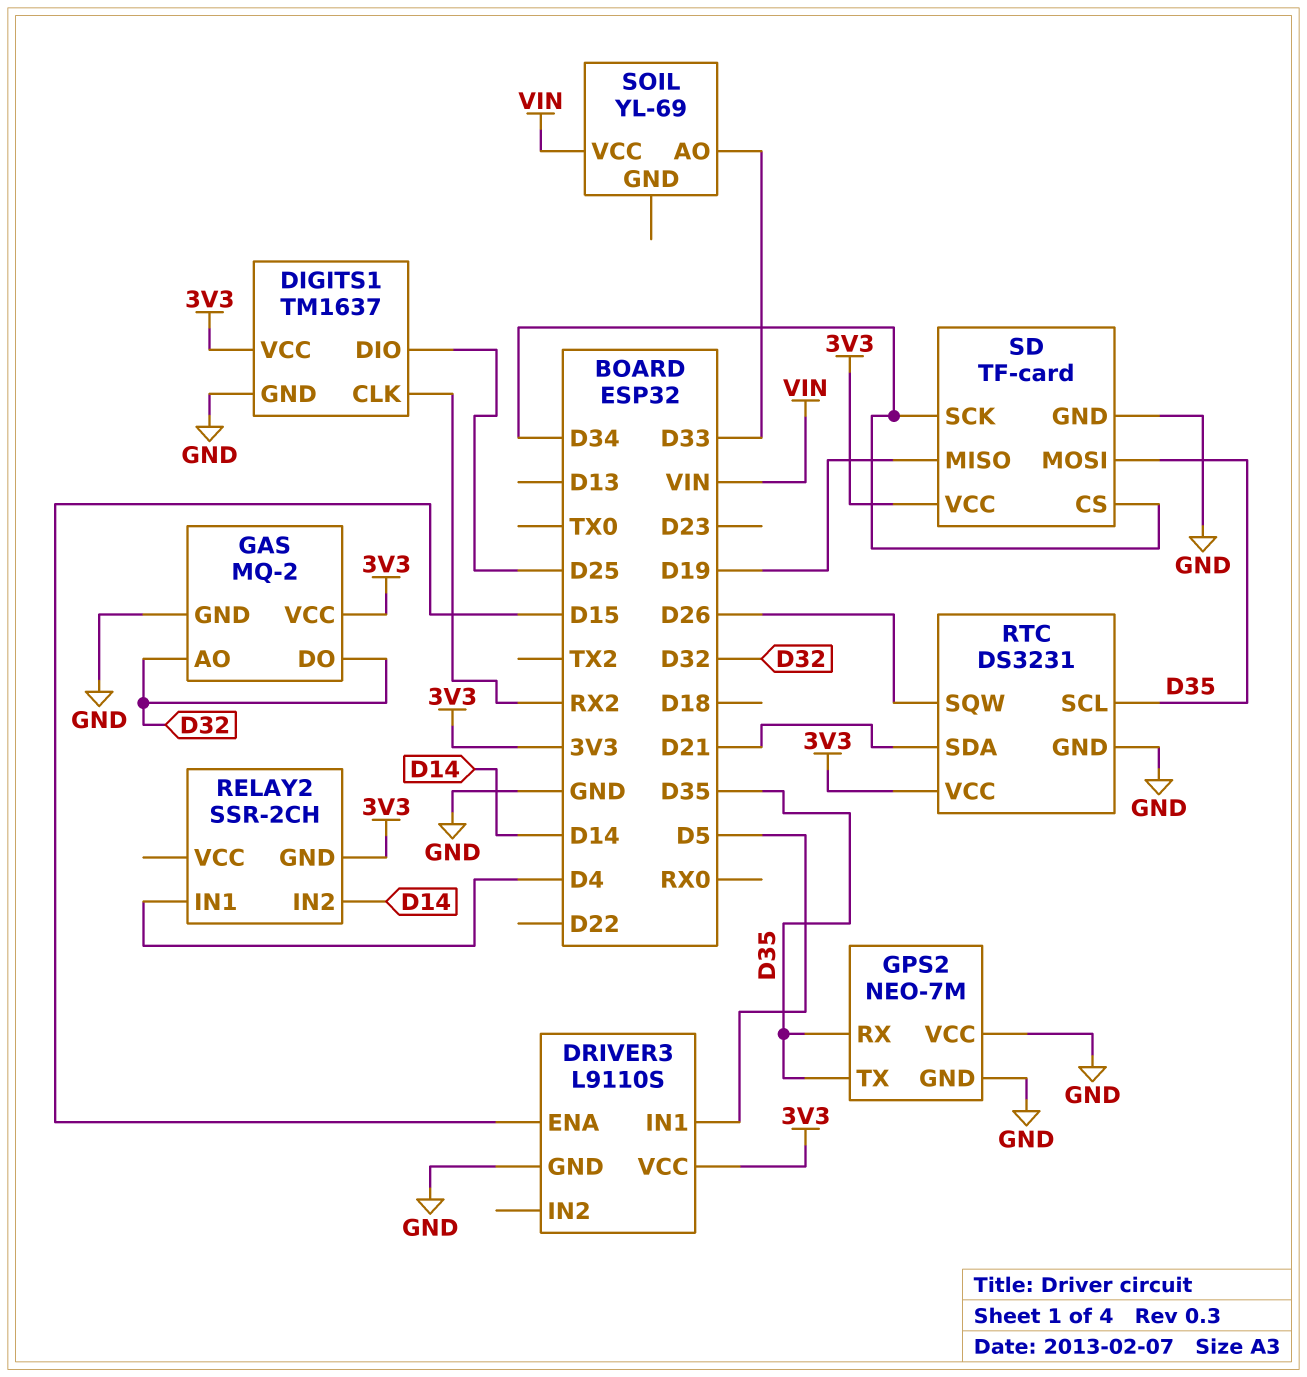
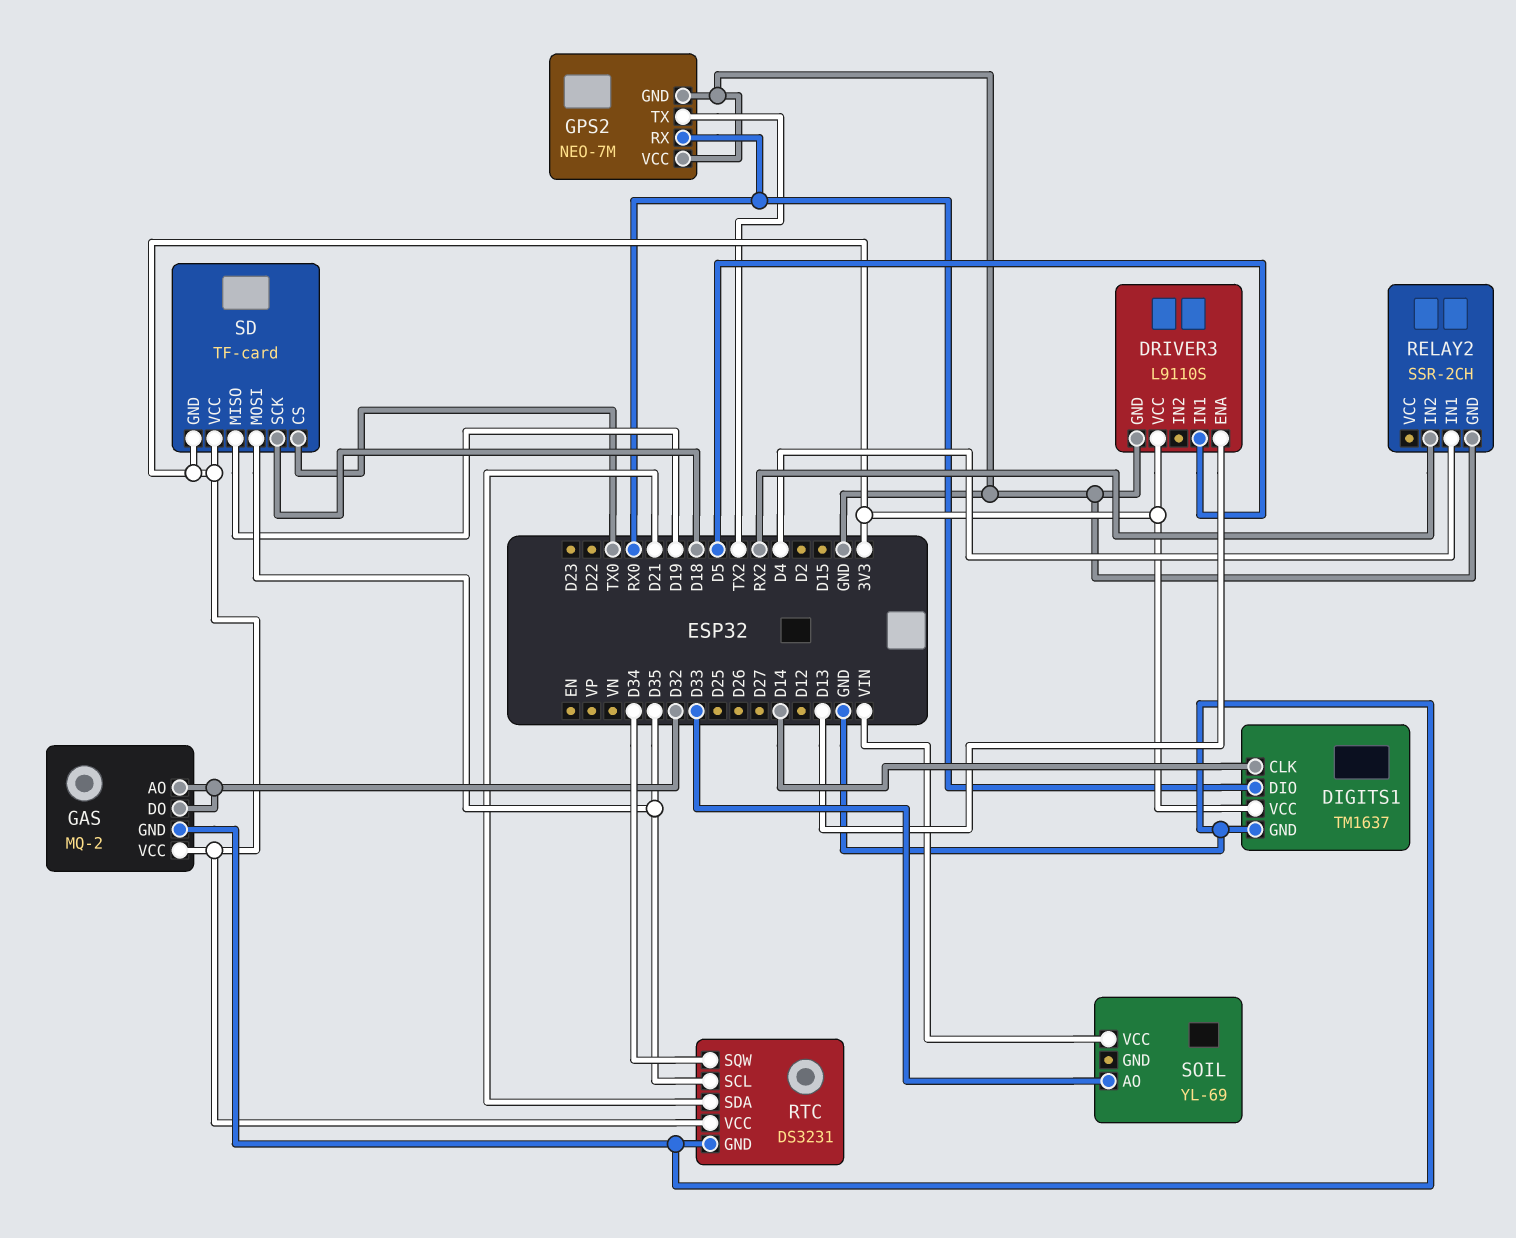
DIGITS1 pin CLK: RX2 -> D14
DIGITS1 pin DIO: D25 -> RX0
DRIVER3 pin ENA: D15 -> D13
GPS2 pin RX: D35 -> RX0
GPS2 pin TX: D35 -> TX2
RELAY2 pin GND: 3V3 -> GND
RELAY2 pin IN2: D14 -> RX2
RTC pin SQW: D26 -> D34
SD pin CS: D34 -> TX0
SD pin GND: GND -> 3V3
SD pin SCK: D34 -> D18

